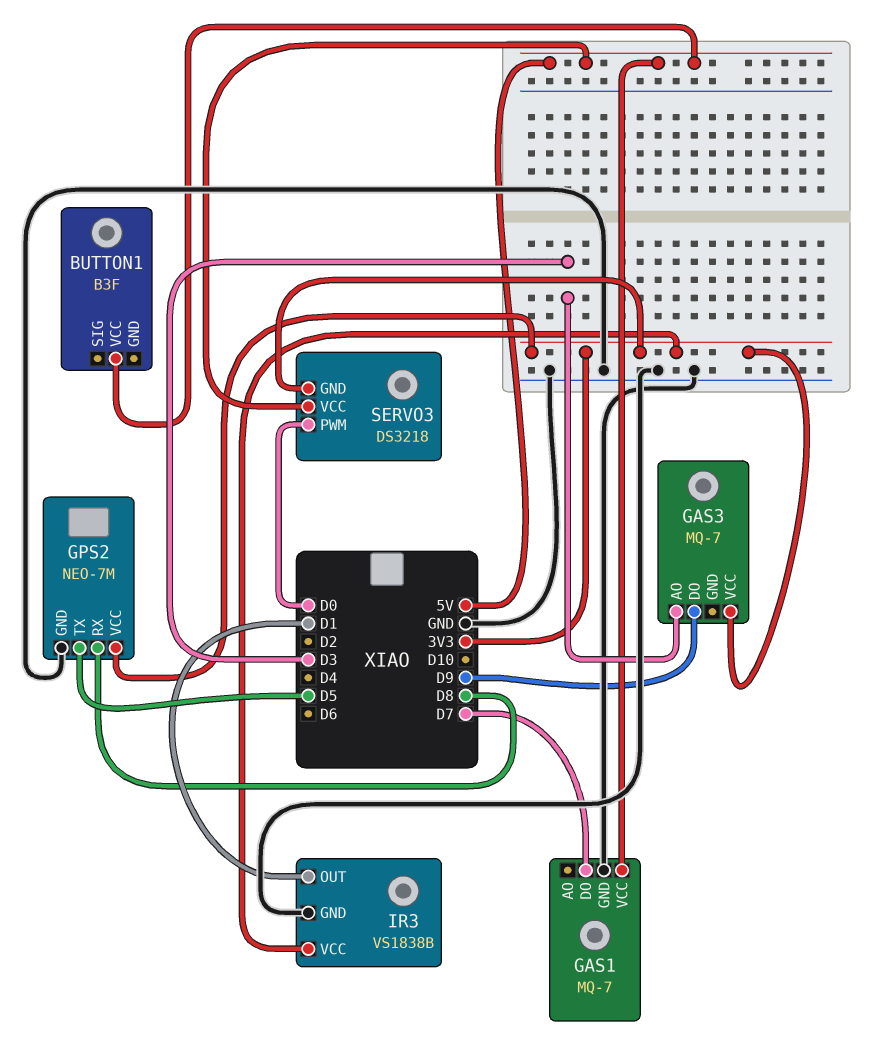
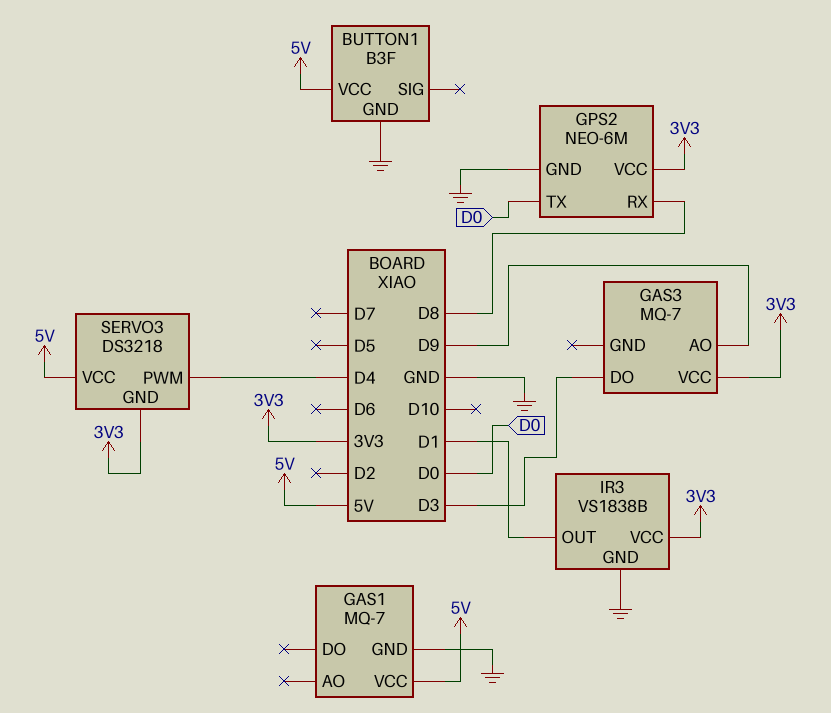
BUTTON1 pin GND: none -> GND
GAS1 pin DO: D7 -> none
GAS3 pin AO: D3 -> D9
GAS3 pin DO: D9 -> D3
GPS2: NEO-7M -> NEO-6M
GPS2 pin TX: D5 -> D0
SERVO3 pin PWM: D0 -> D4

